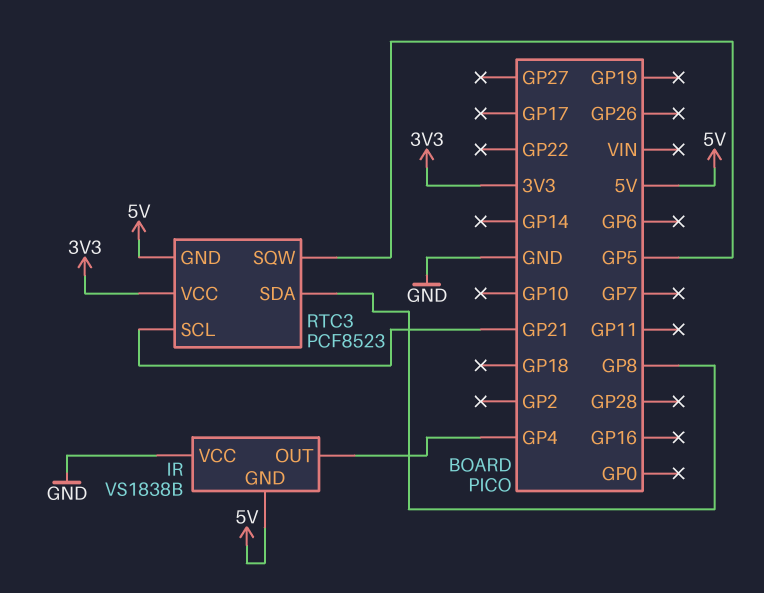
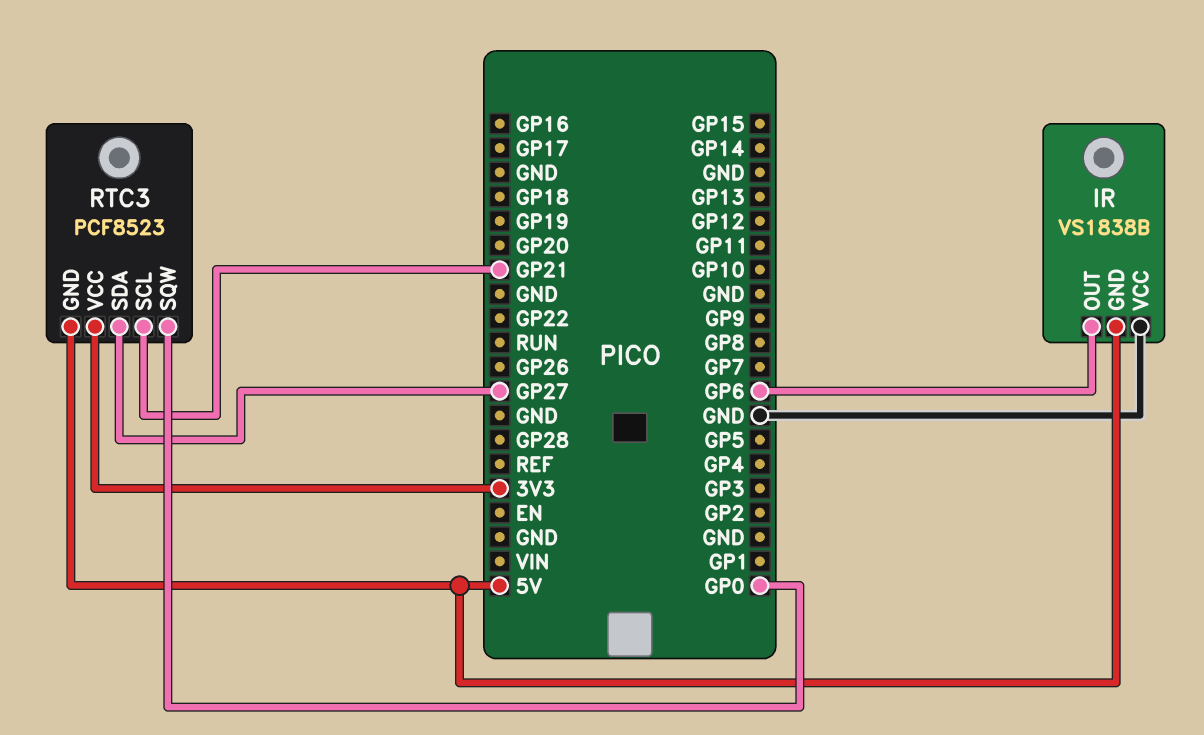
IR pin OUT: GP4 -> GP6
RTC3 pin SDA: GP8 -> GP27
RTC3 pin SQW: GP5 -> GP0

